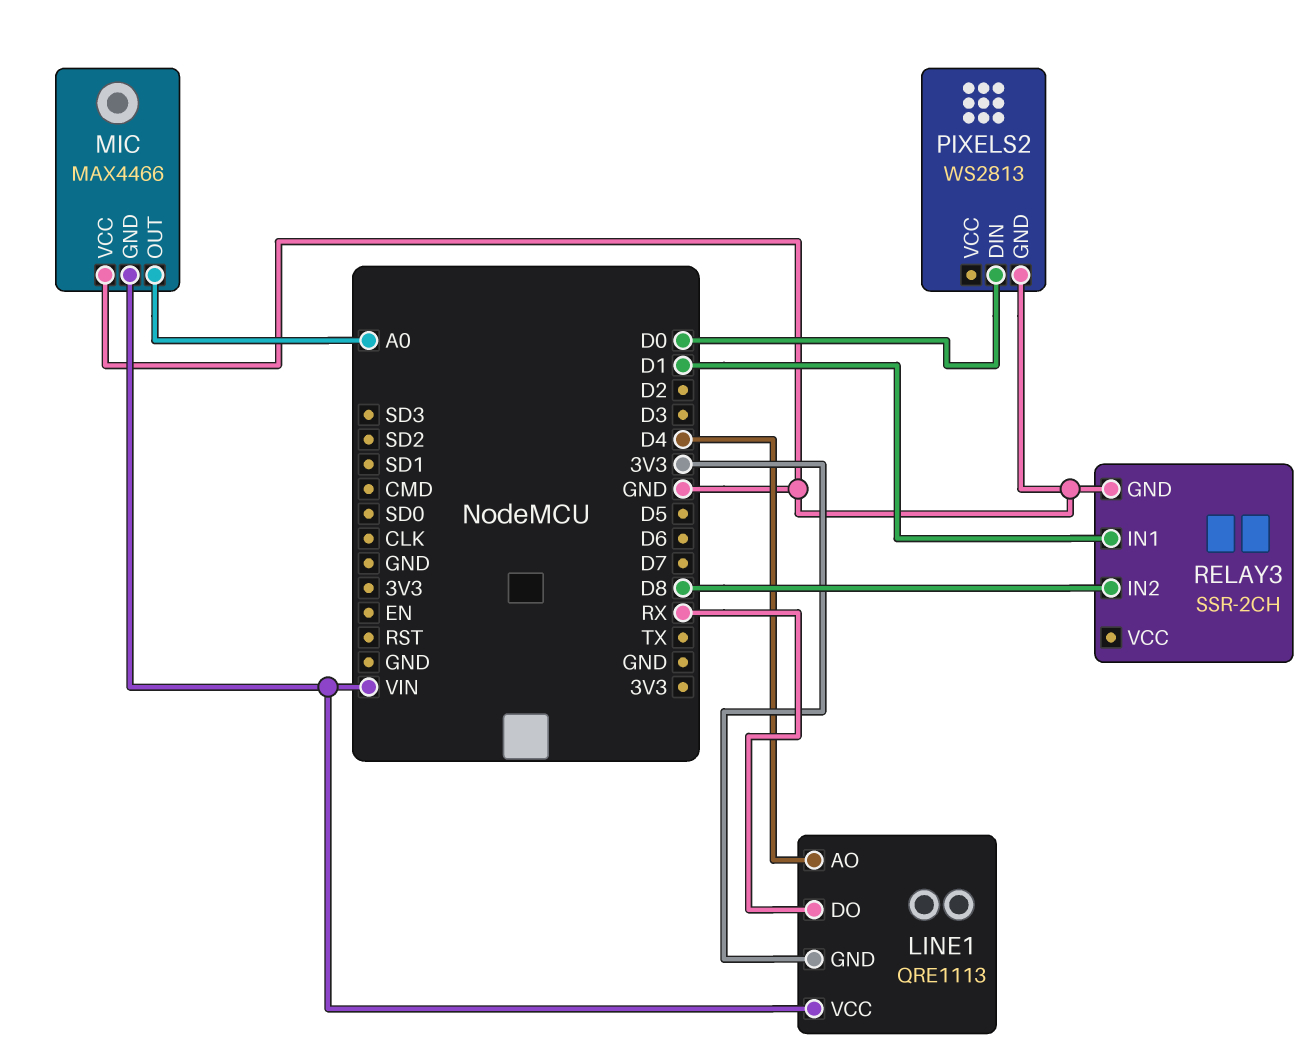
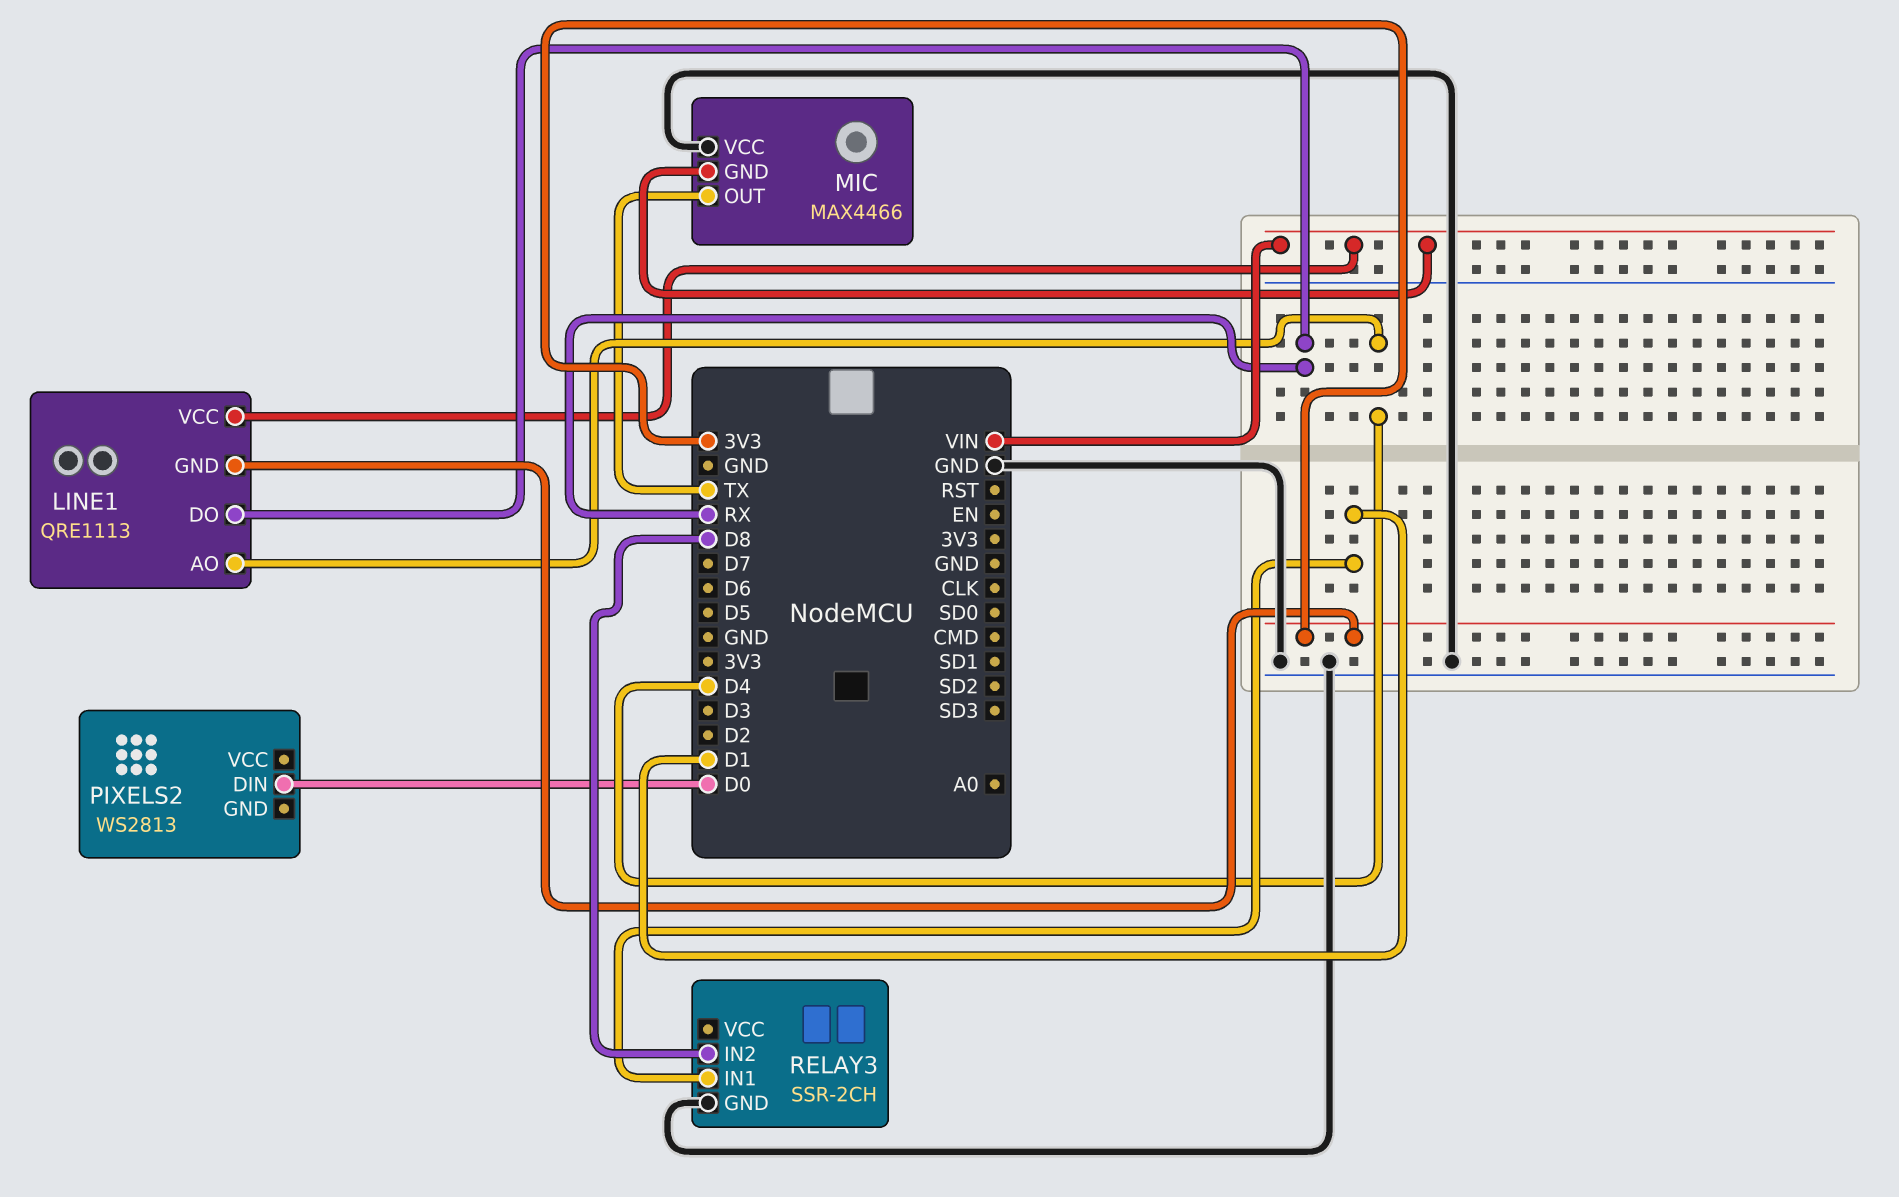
MIC pin OUT: A0 -> TX
PIXELS2 pin GND: GND -> none

